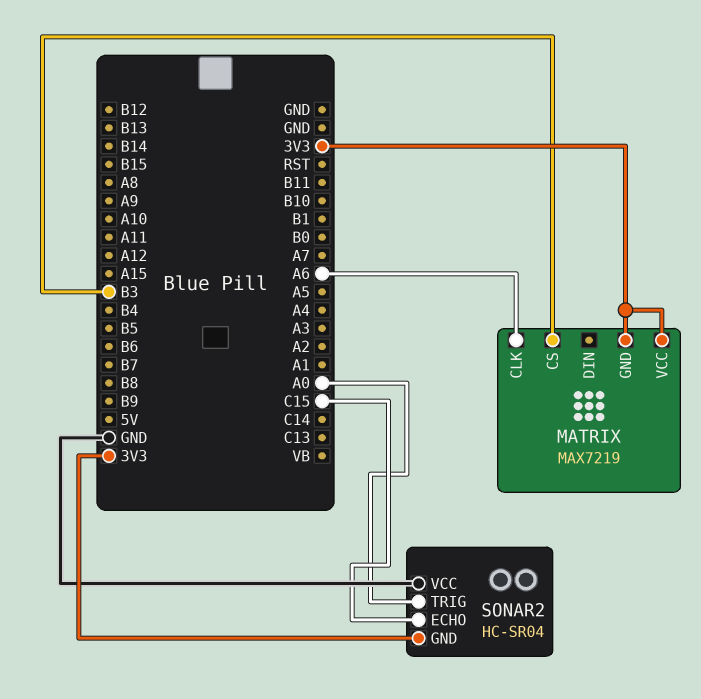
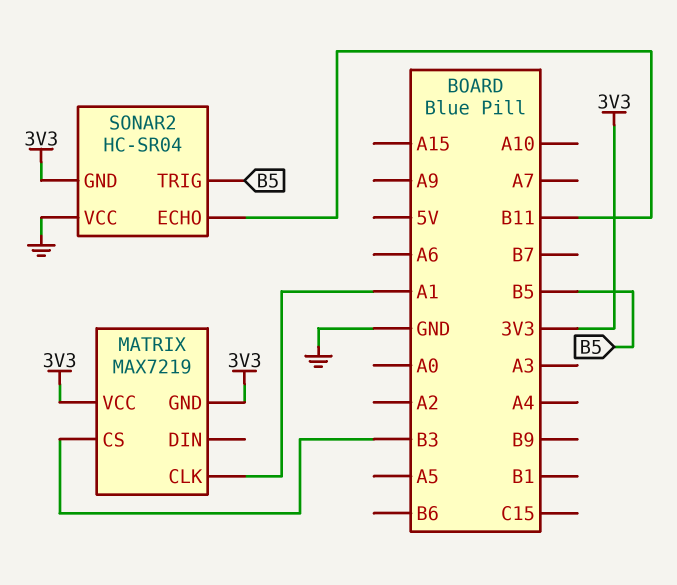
MATRIX pin CLK: A6 -> A1
SONAR2 pin ECHO: C15 -> B11
SONAR2 pin TRIG: A0 -> B5

